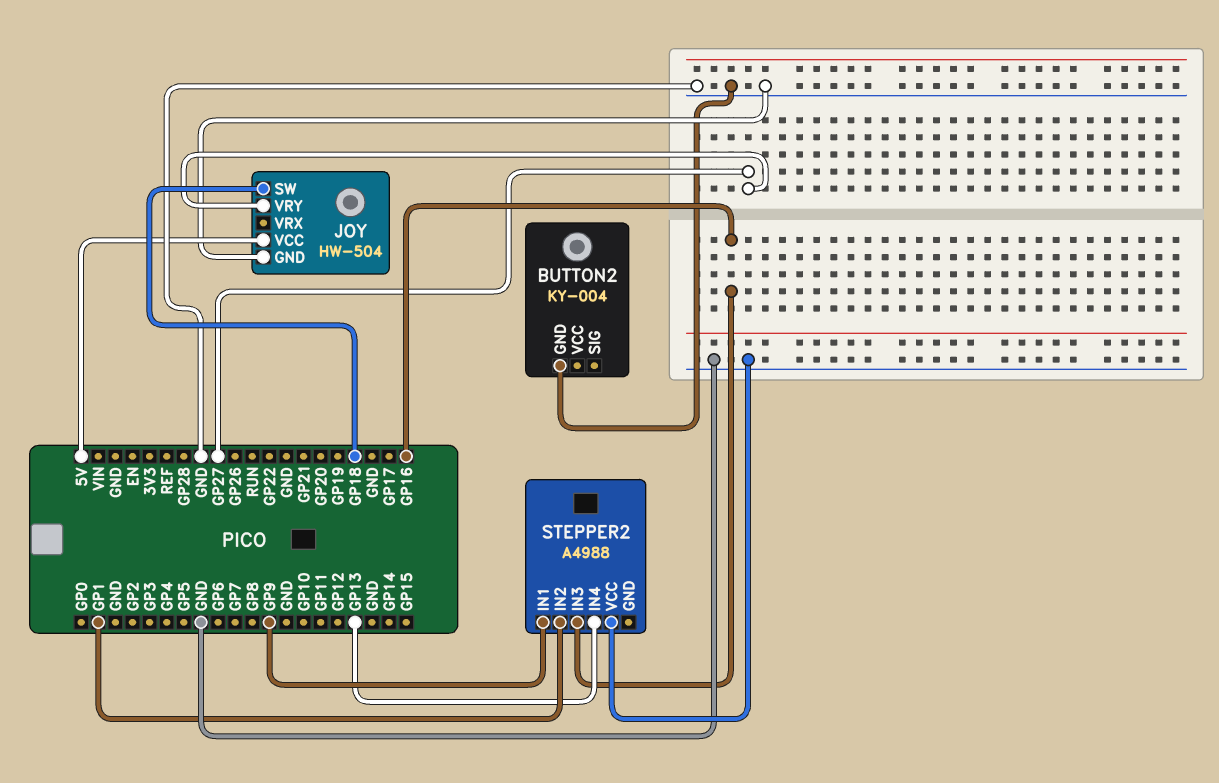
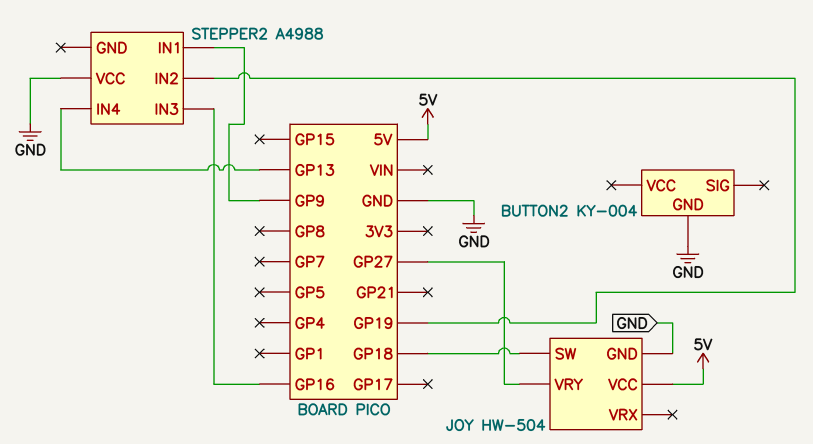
STEPPER2 pin IN2: GP1 -> GP19

